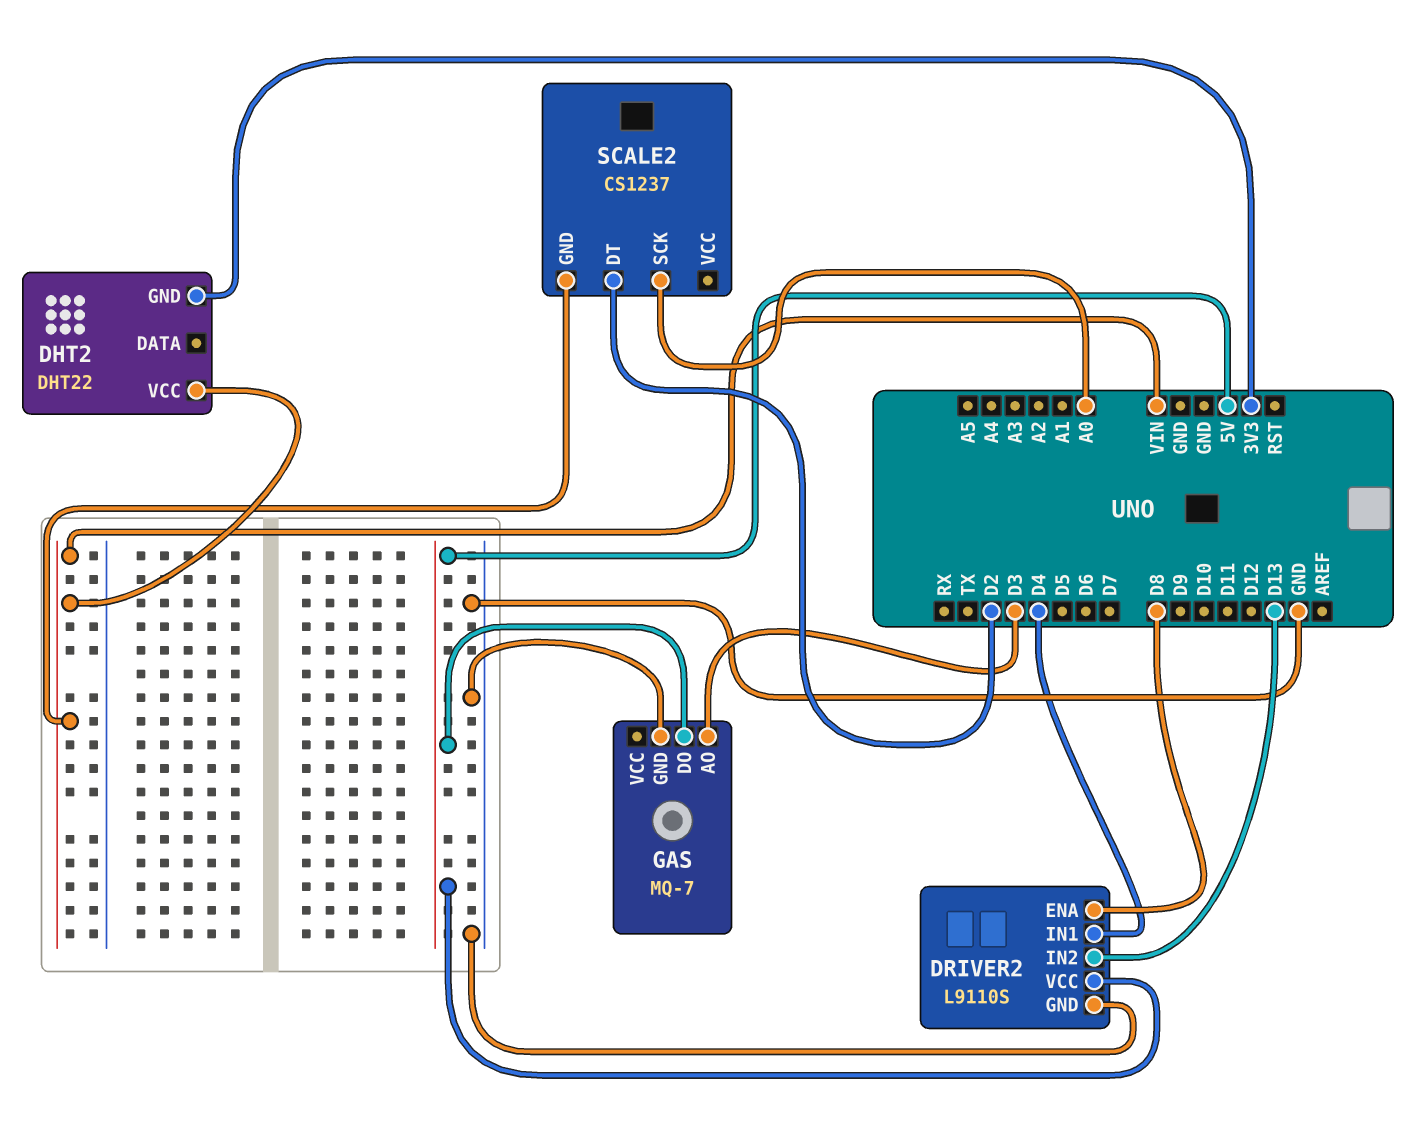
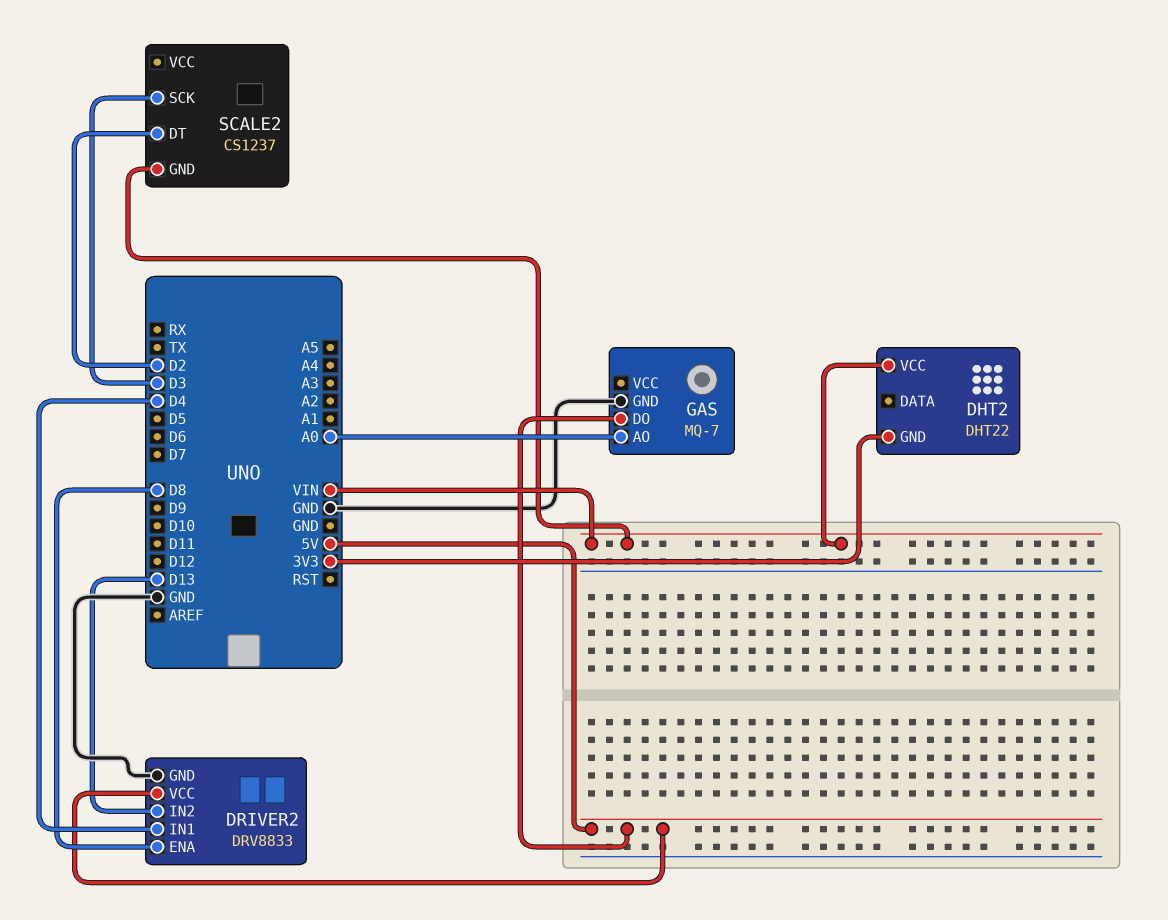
DRIVER2: L9110S -> DRV8833
GAS pin AO: D3 -> A0
SCALE2 pin SCK: A0 -> D3

